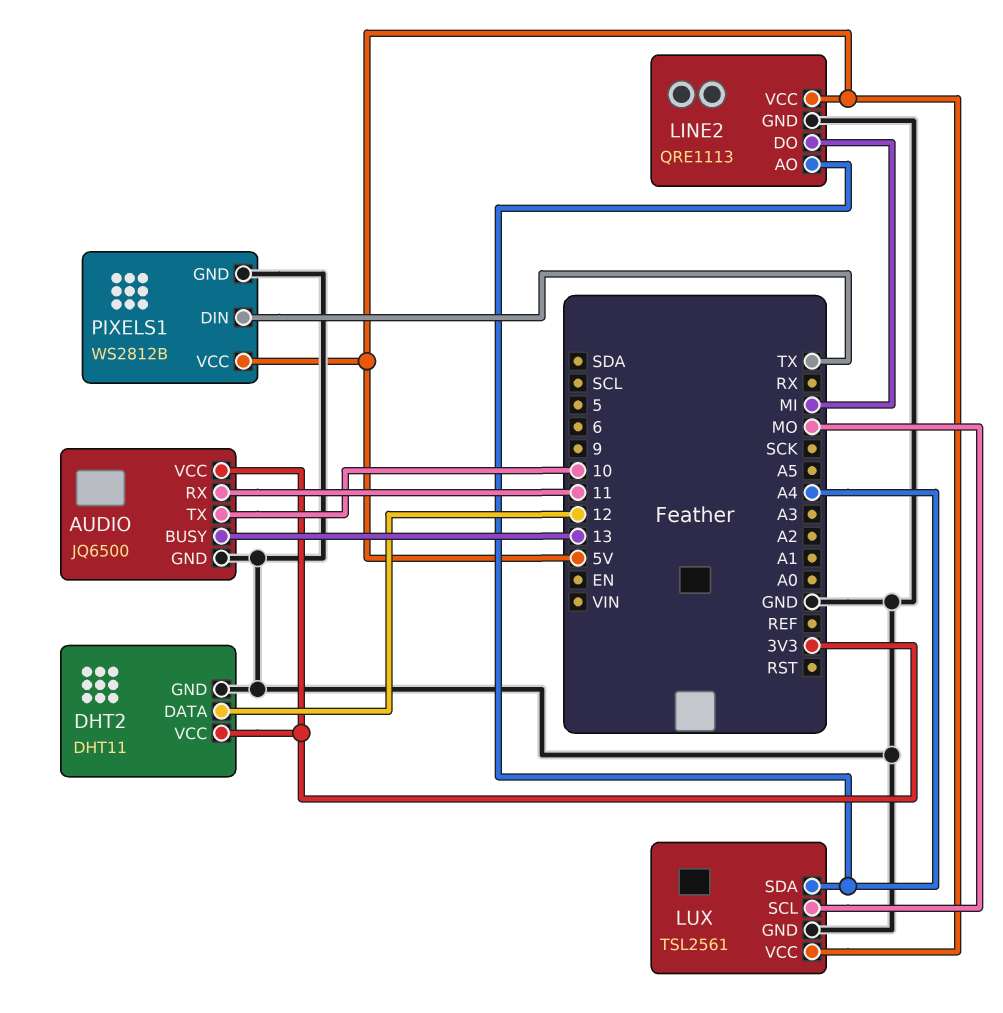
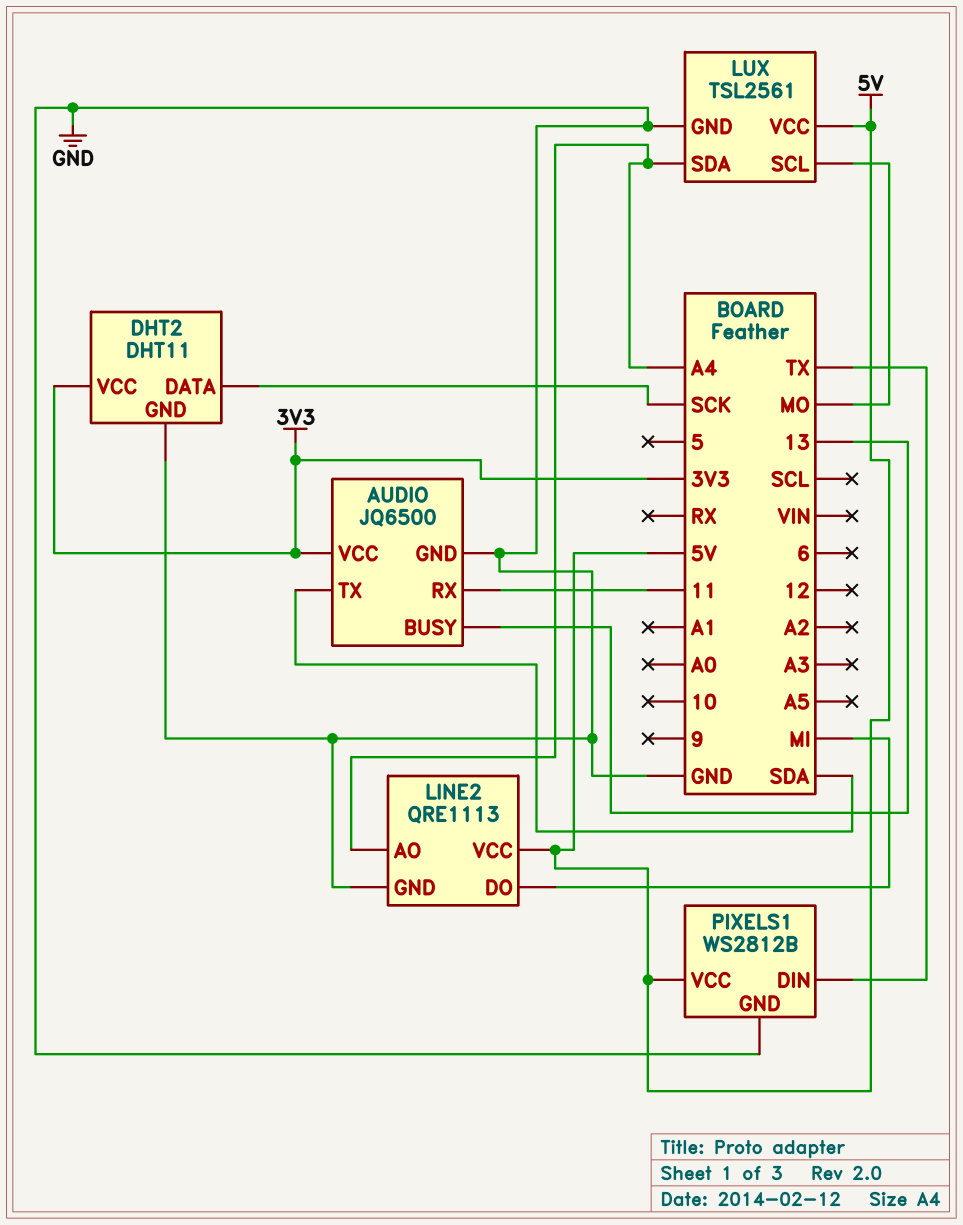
AUDIO pin TX: 10 -> SDA
DHT2 pin DATA: 12 -> SCK

